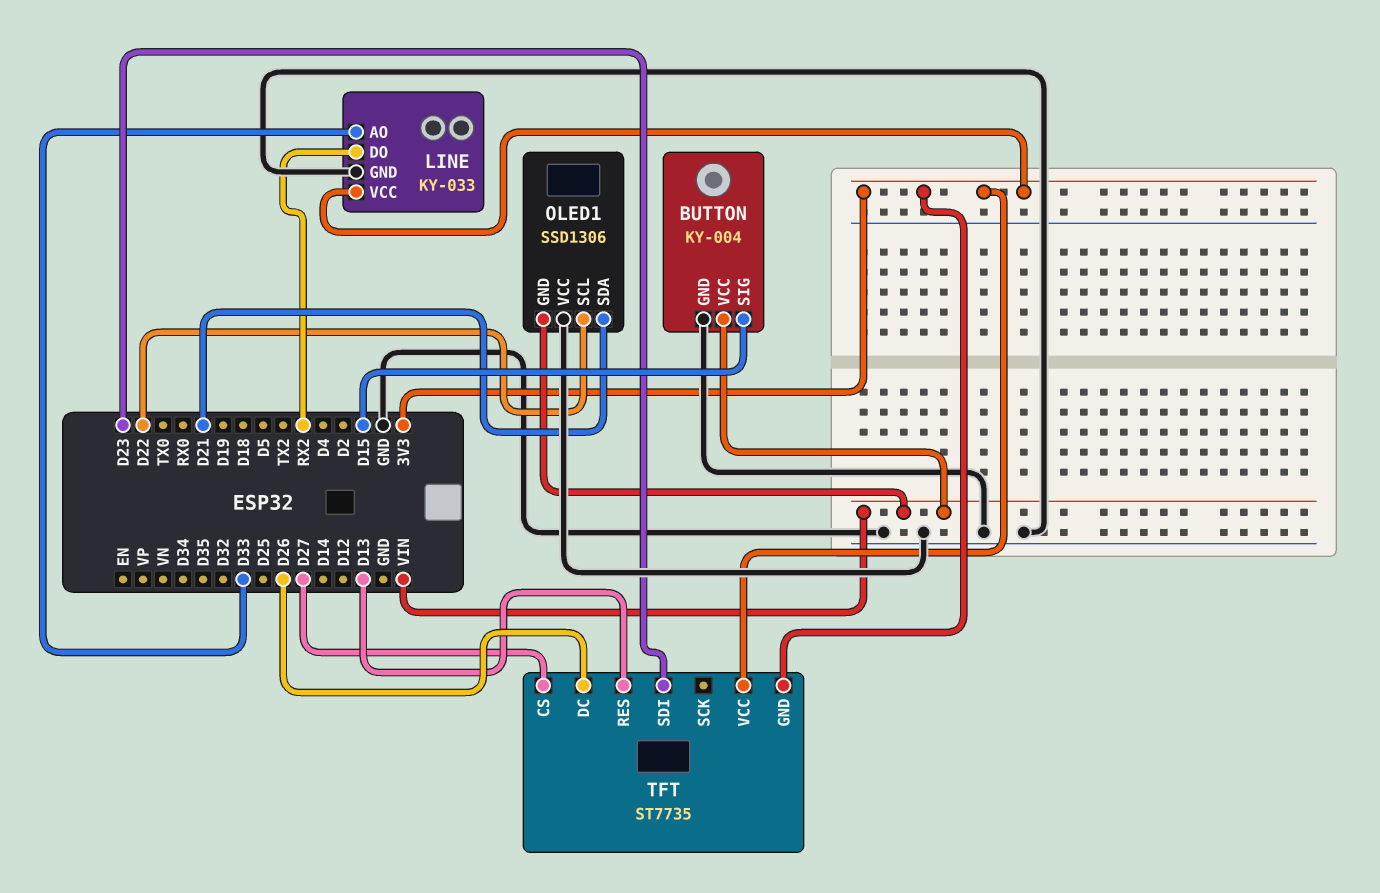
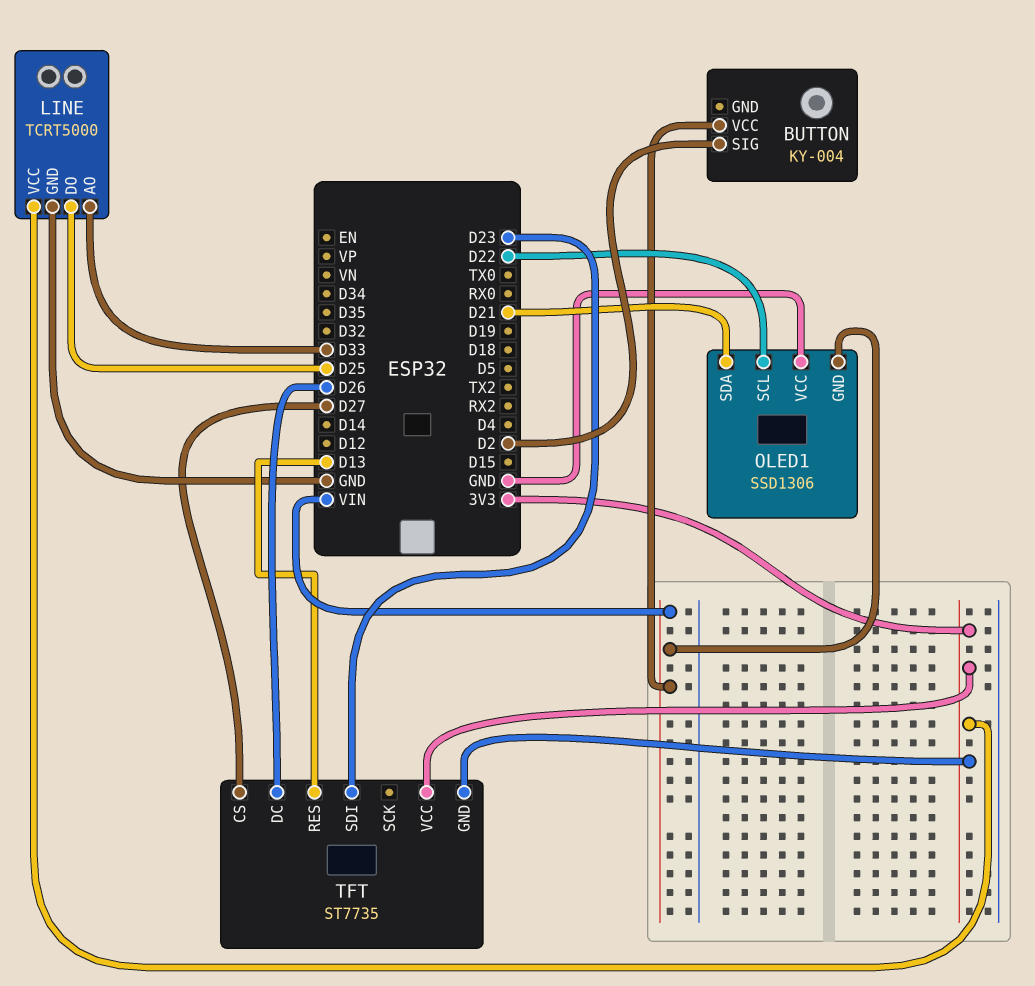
BUTTON pin GND: GND -> none
BUTTON pin SIG: D15 -> D2
LINE: KY-033 -> TCRT5000
LINE pin DO: RX2 -> D25

